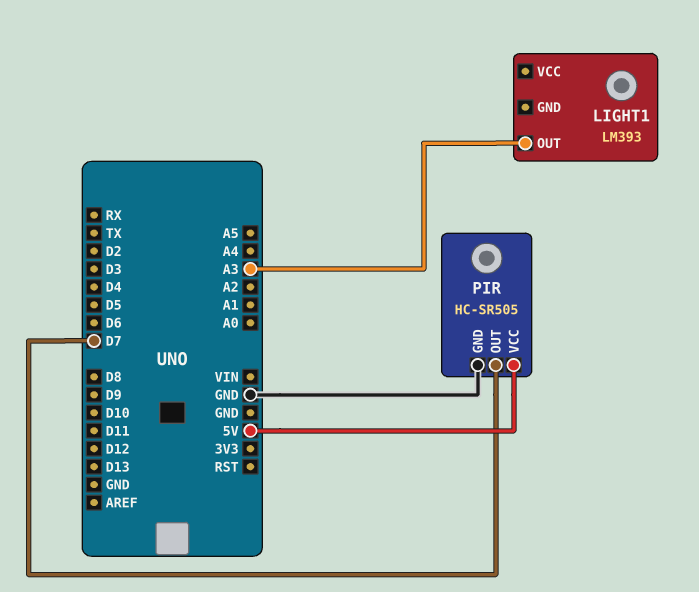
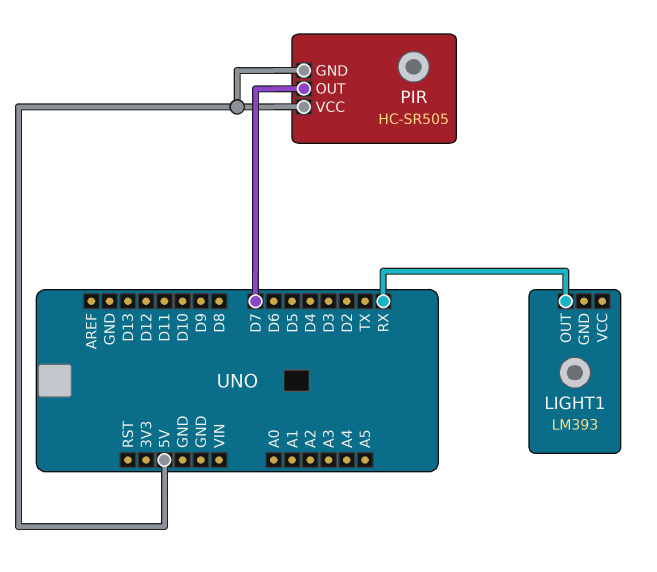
LIGHT1 pin OUT: A3 -> RX
PIR pin GND: GND -> 5V

